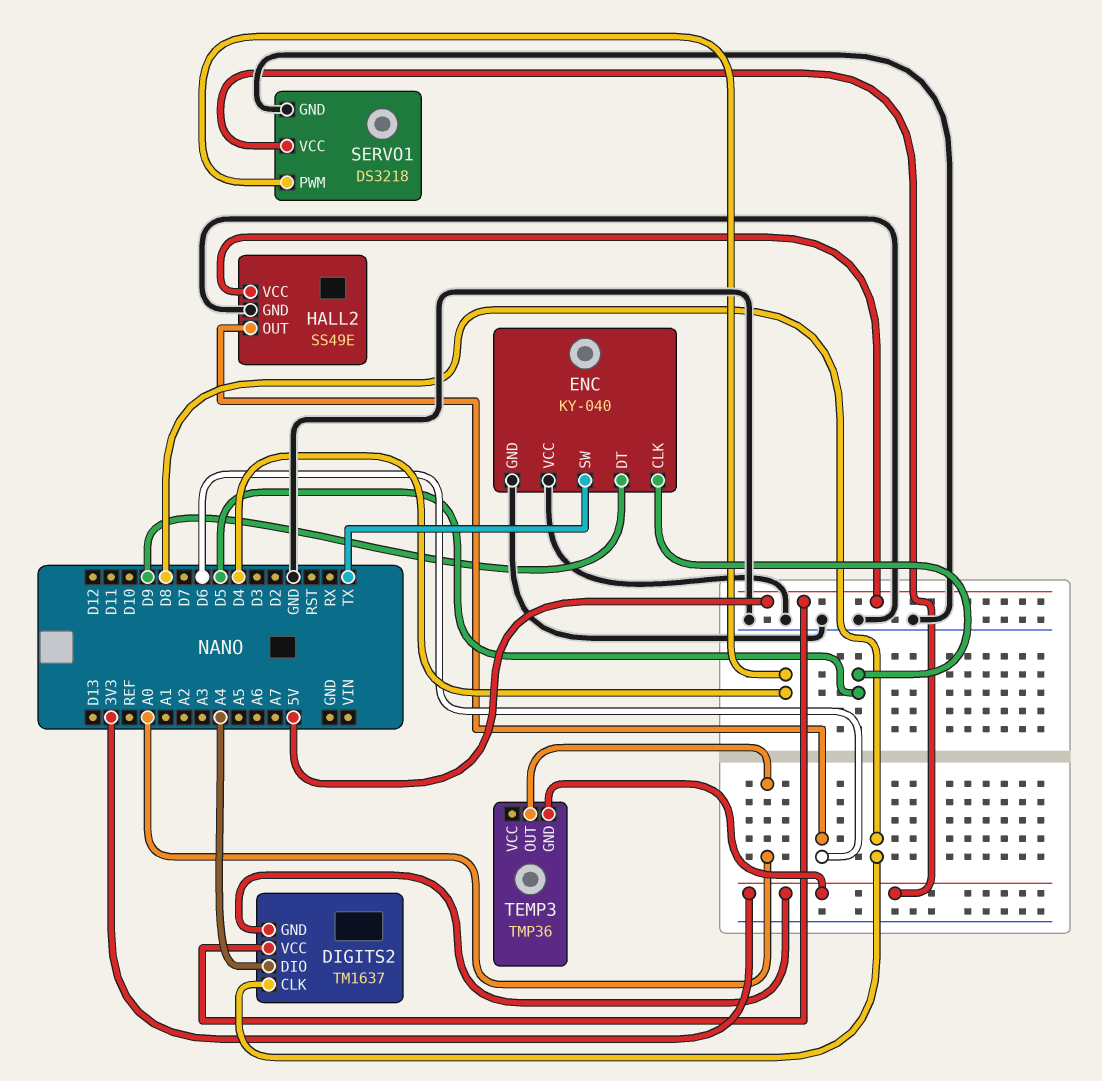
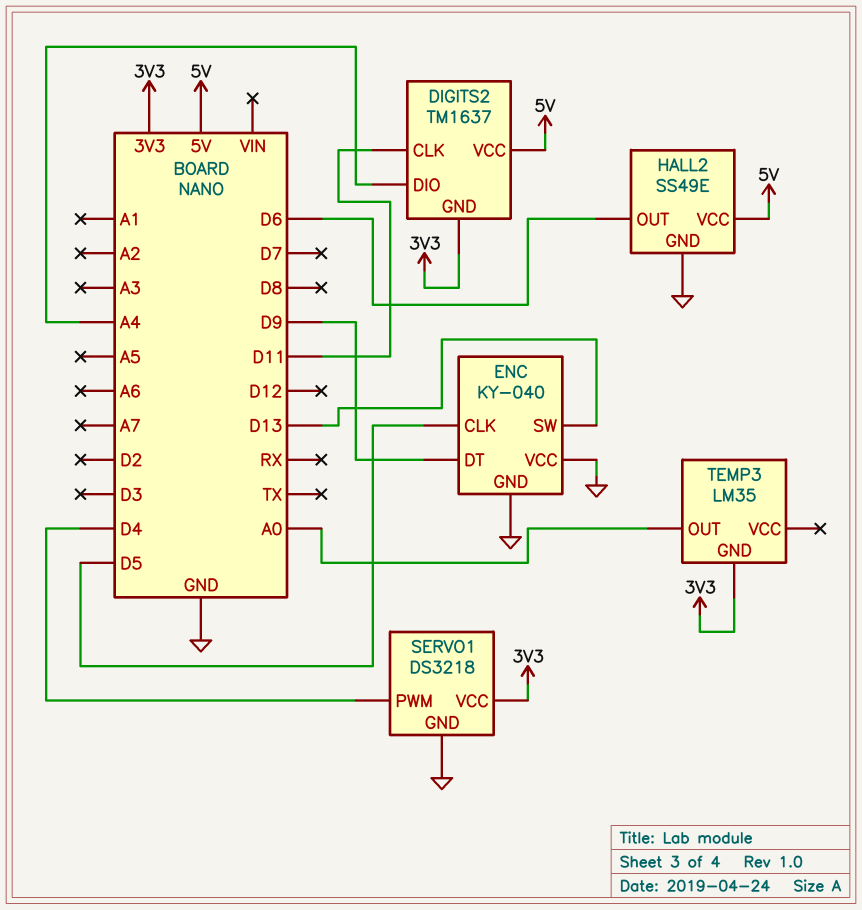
DIGITS2 pin CLK: D8 -> D11
ENC pin SW: TX -> D13
TEMP3: TMP36 -> LM35

